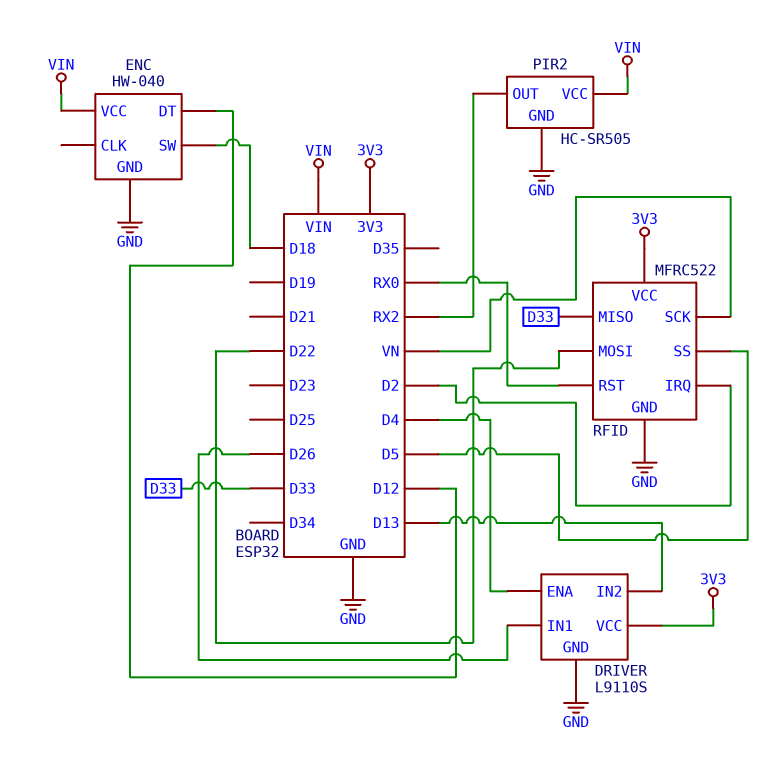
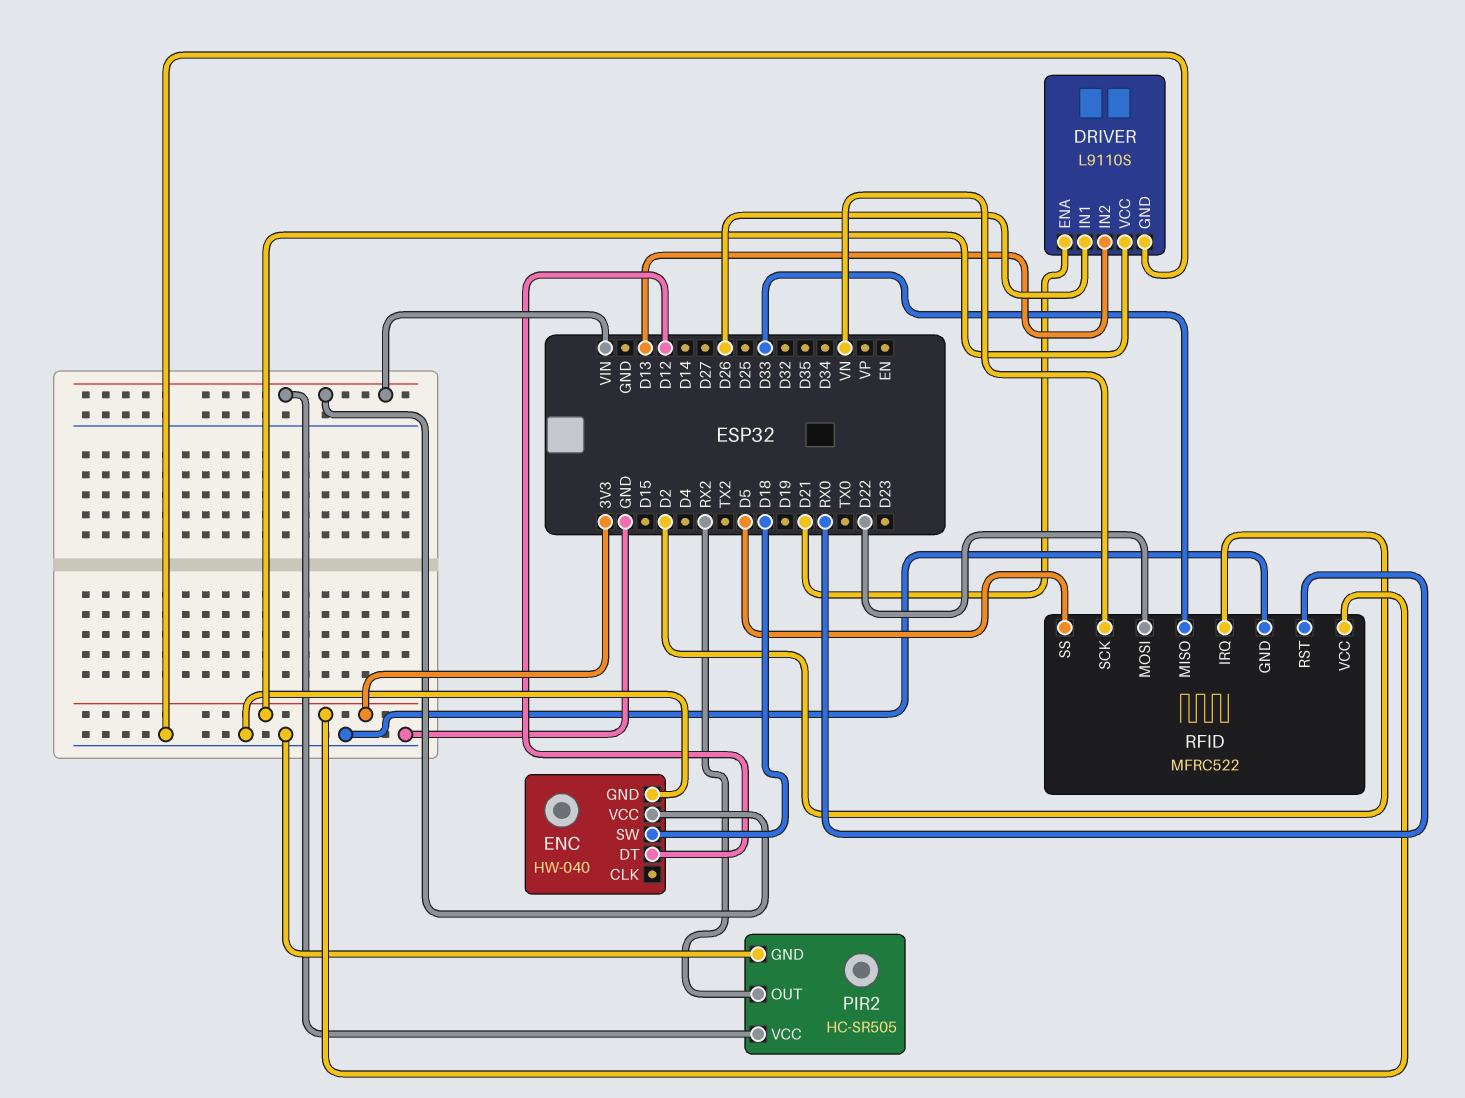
DRIVER pin ENA: D4 -> D21

